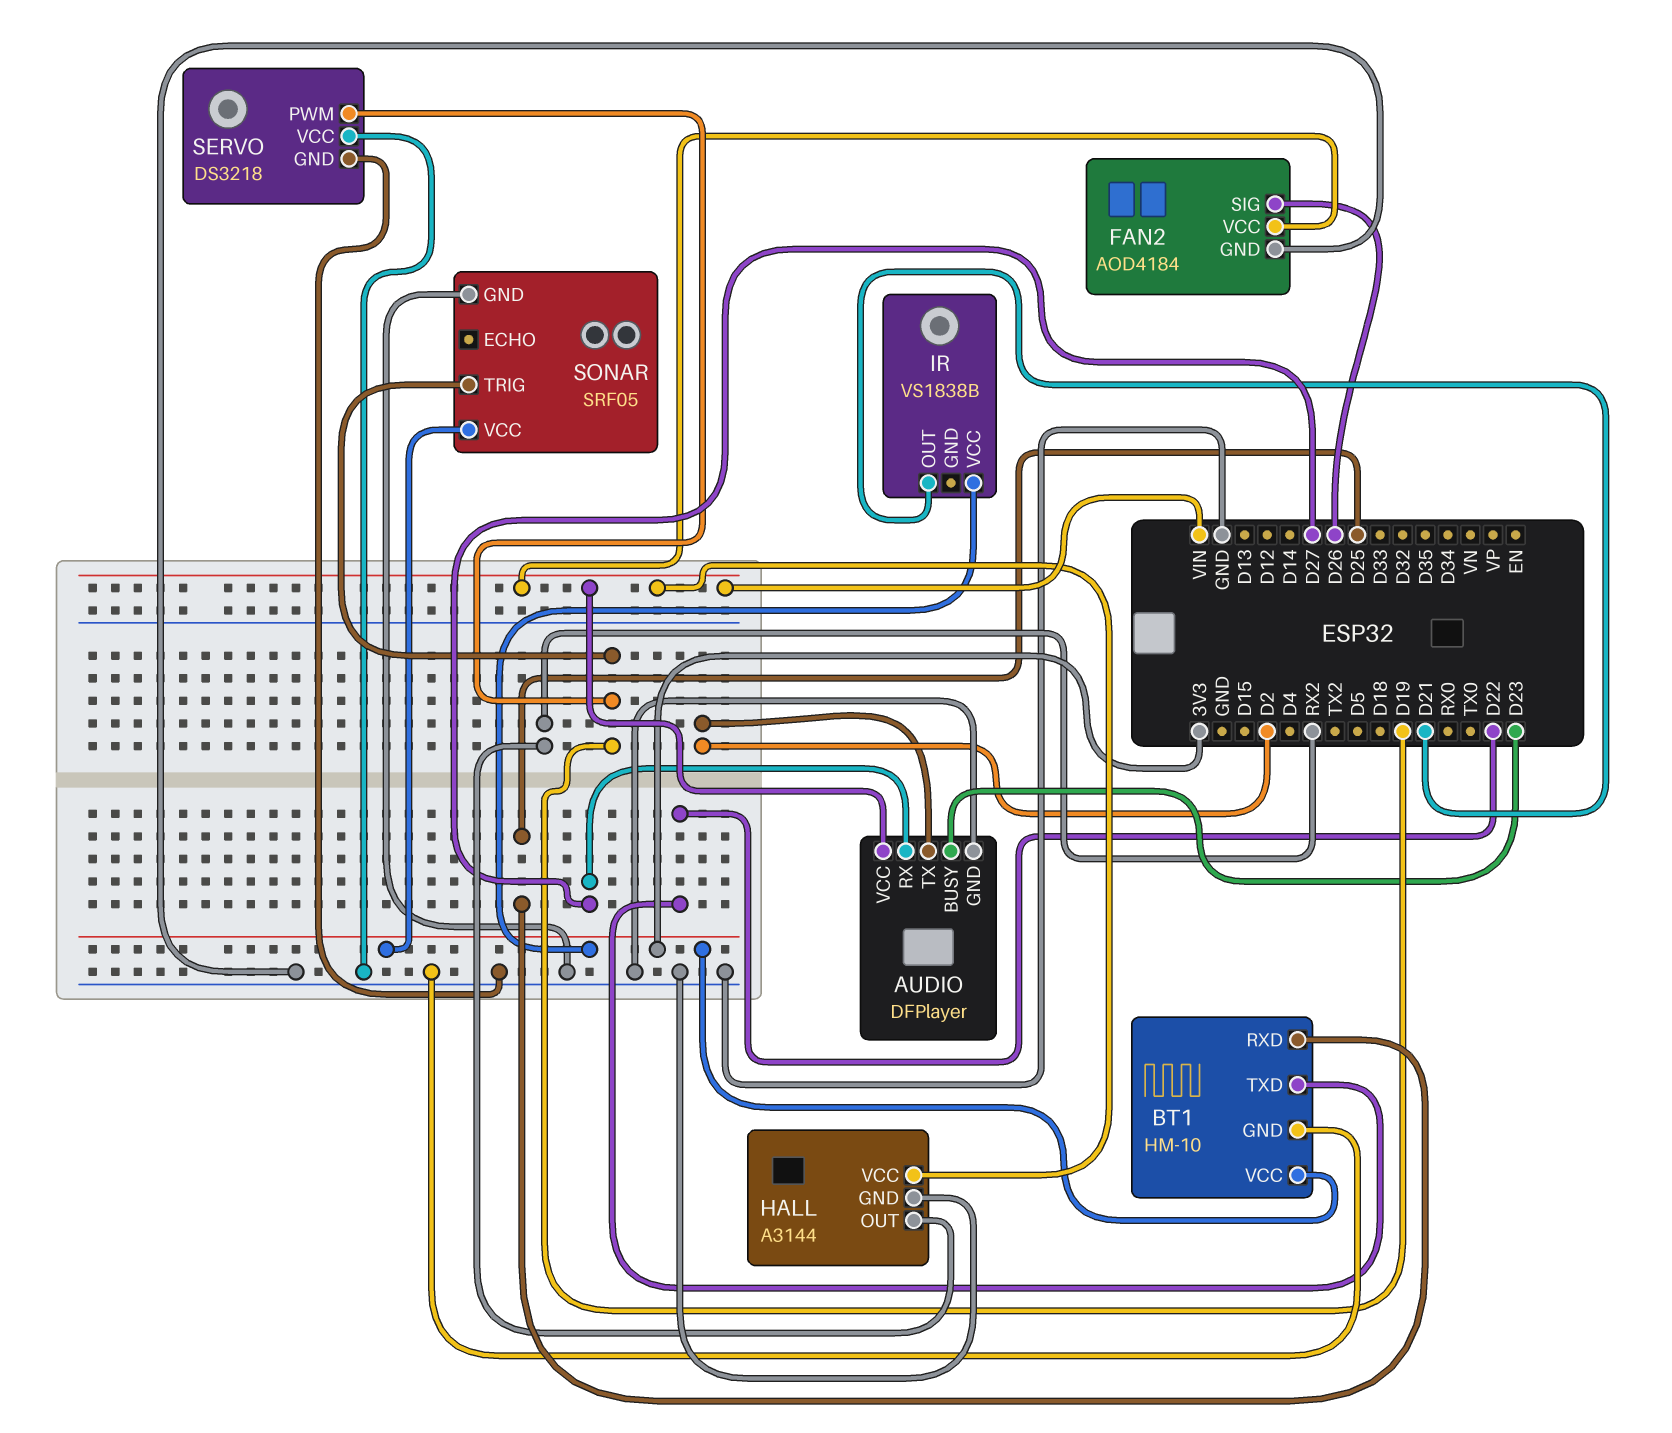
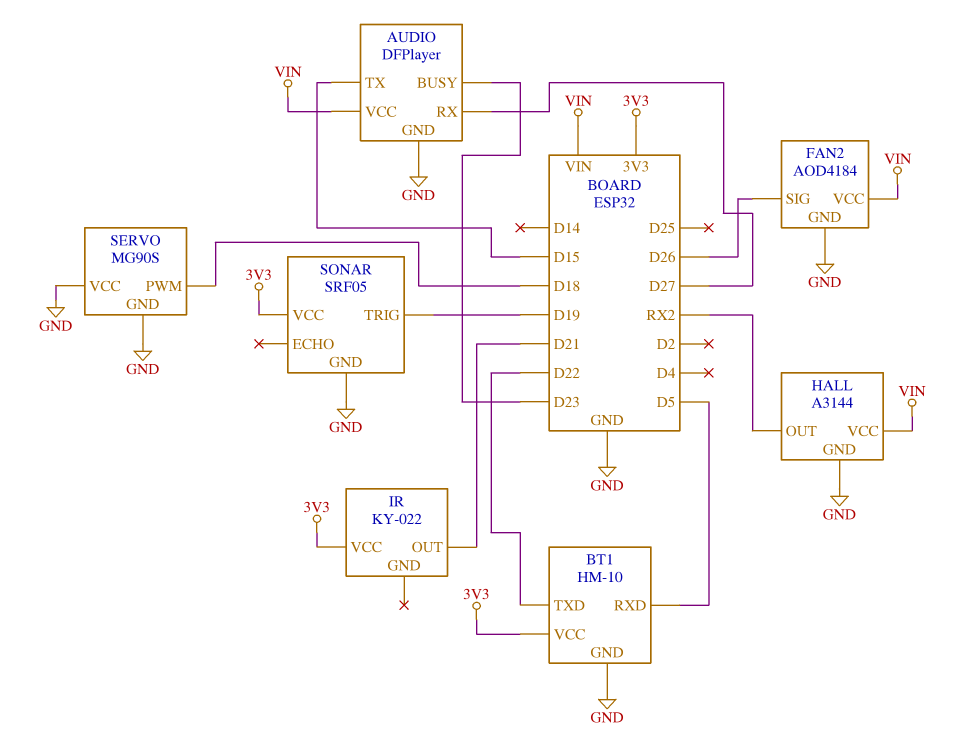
AUDIO pin TX: D2 -> D15
BT1 pin RXD: D25 -> D5
IR: VS1838B -> KY-022
SERVO: DS3218 -> MG90S
SERVO pin PWM: D19 -> D18

